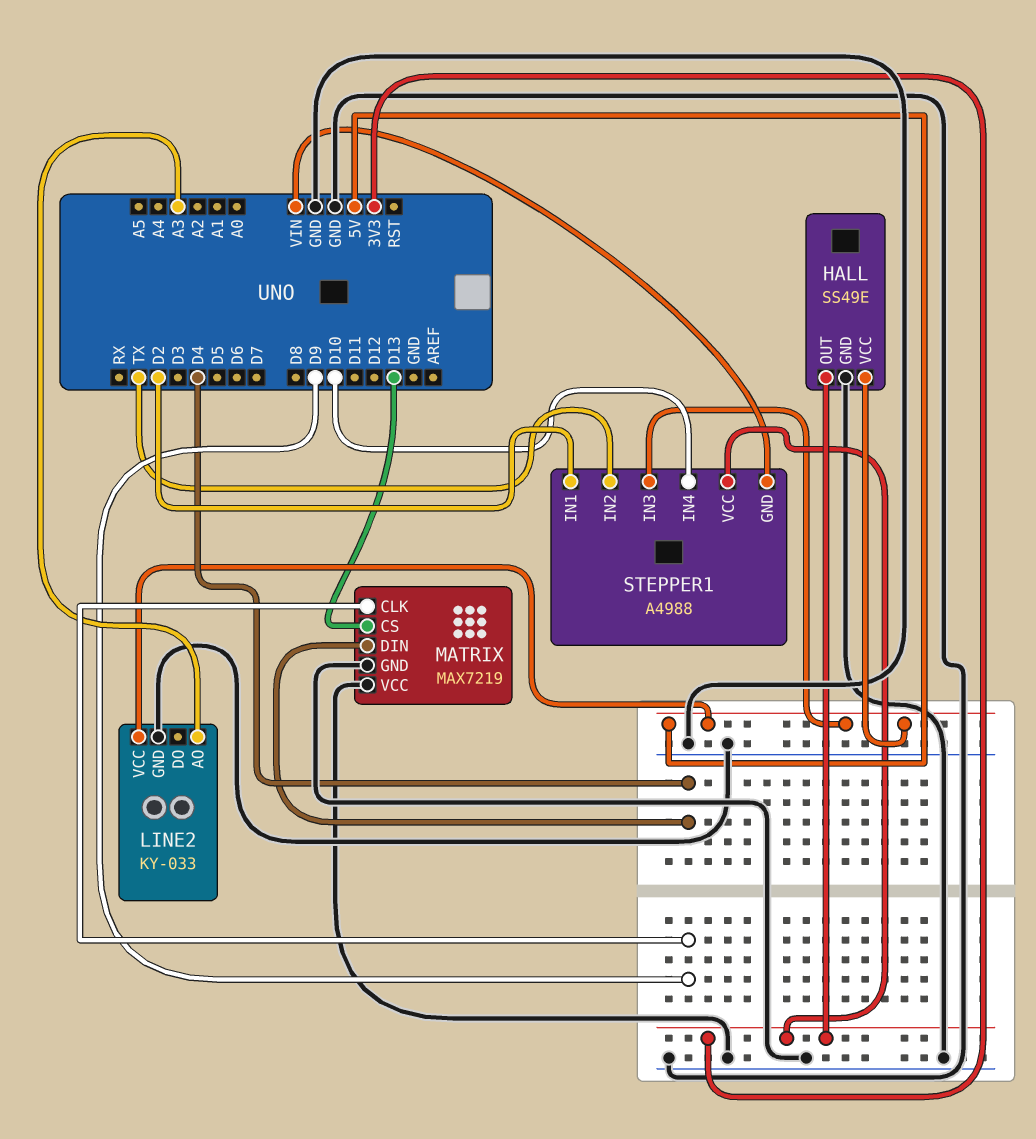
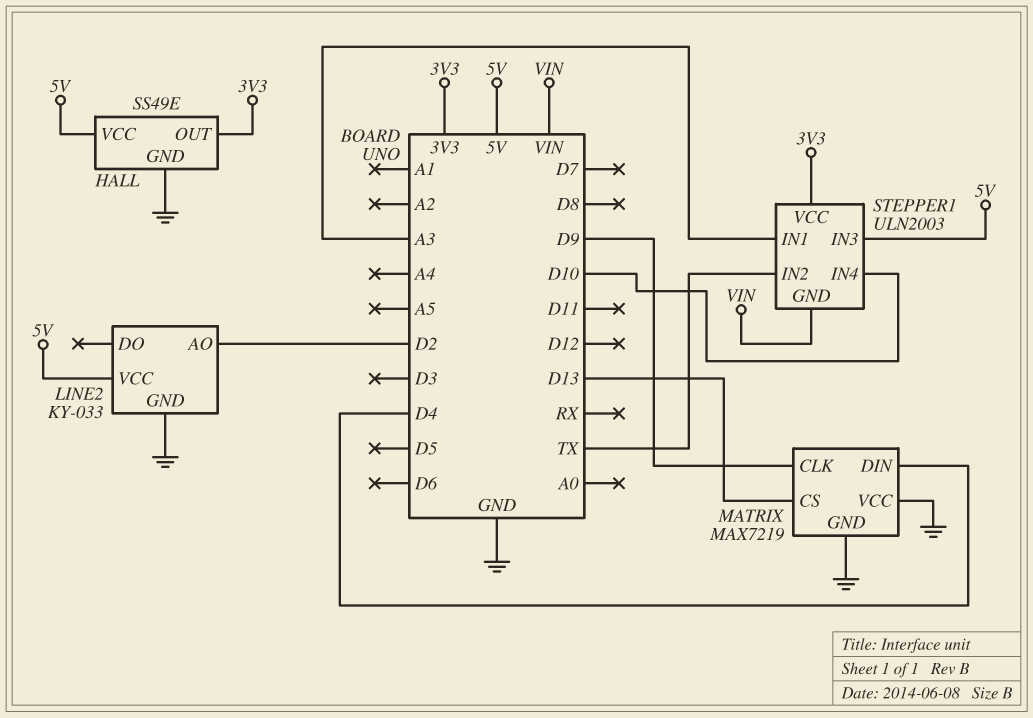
LINE2 pin AO: A3 -> D2
STEPPER1: A4988 -> ULN2003
STEPPER1 pin IN1: D2 -> A3

